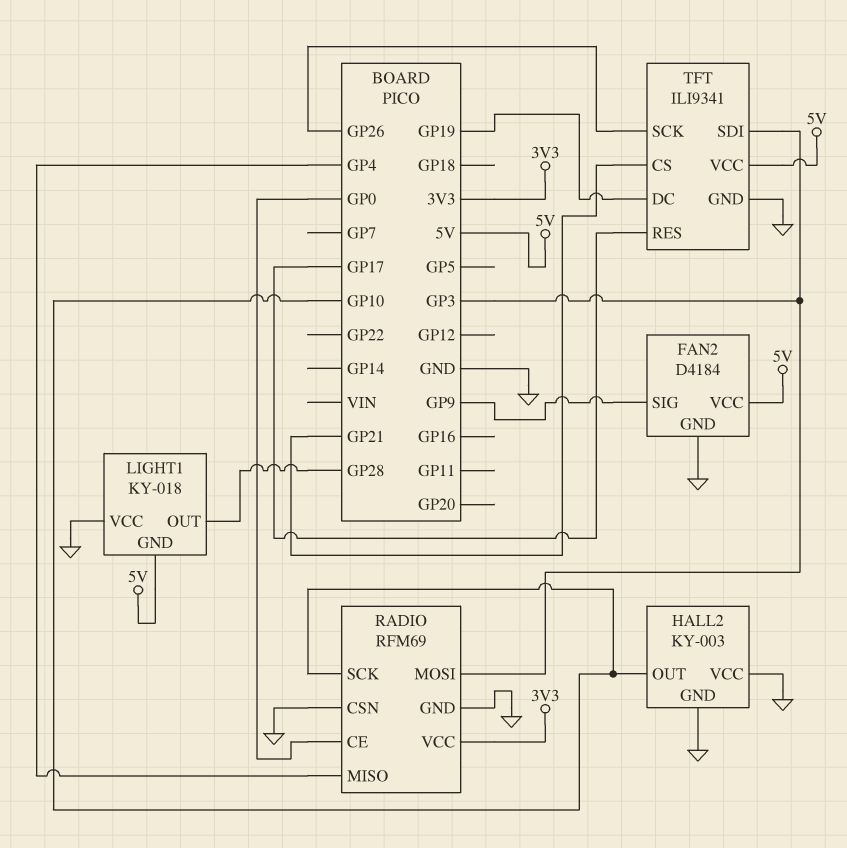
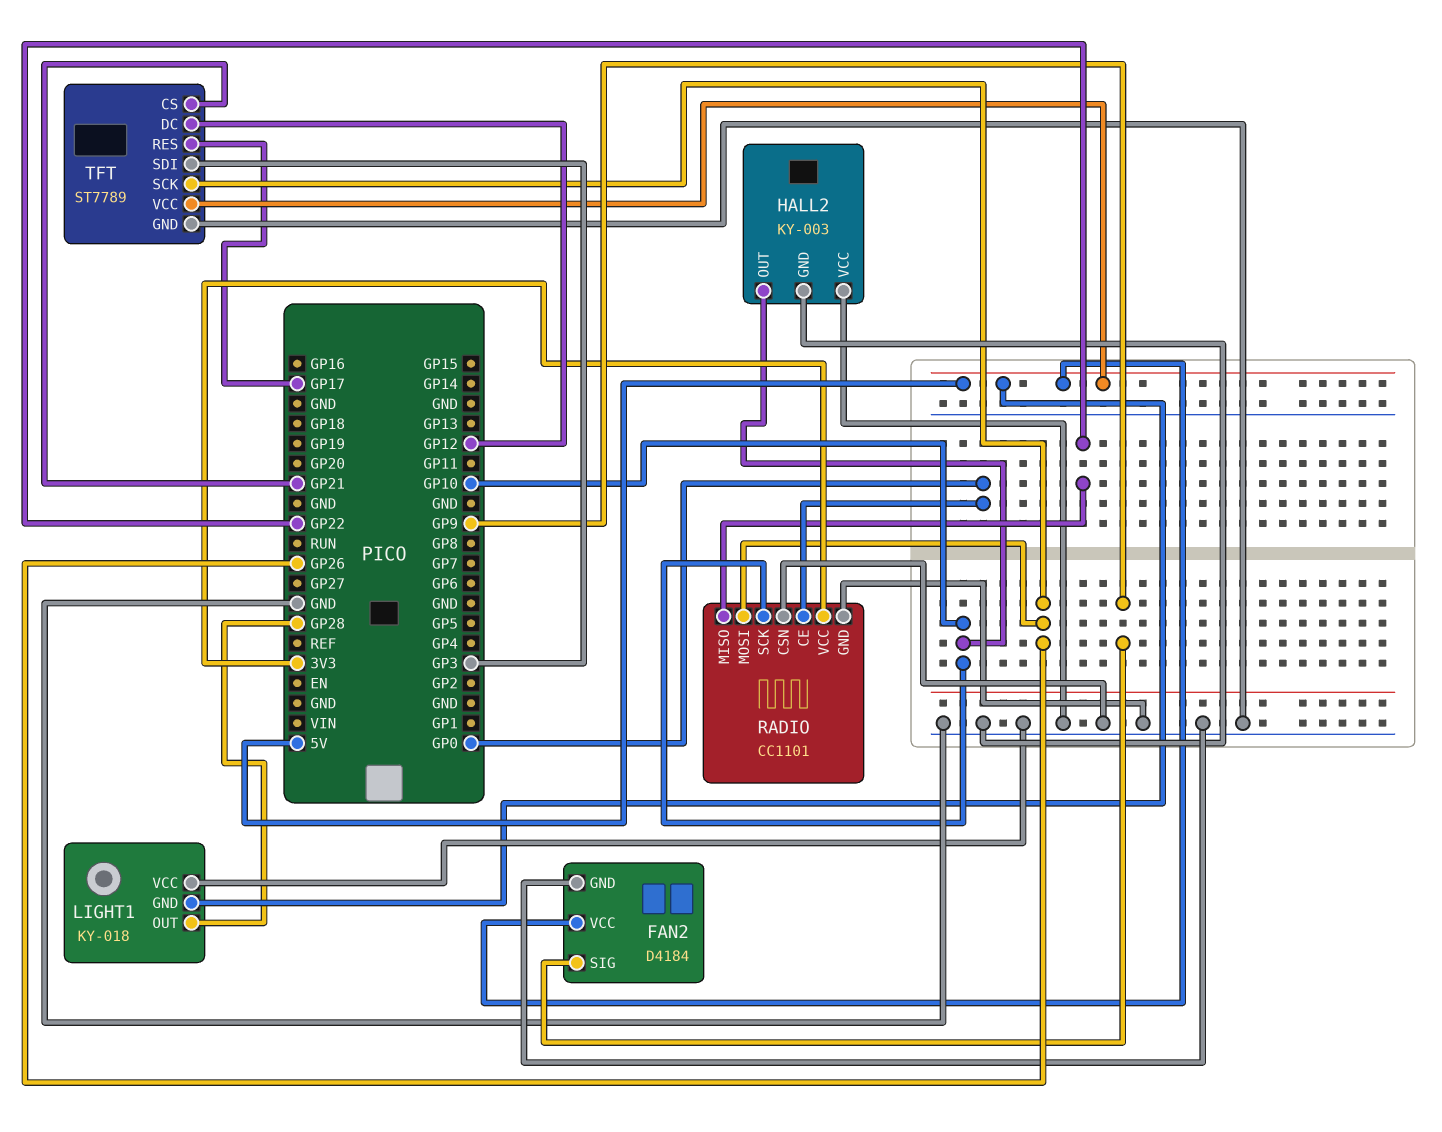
RADIO: RFM69 -> CC1101
RADIO pin MISO: GP4 -> GP22
RADIO pin MOSI: GP3 -> GP26
TFT: ILI9341 -> ST7789
TFT pin DC: GP19 -> GP12

